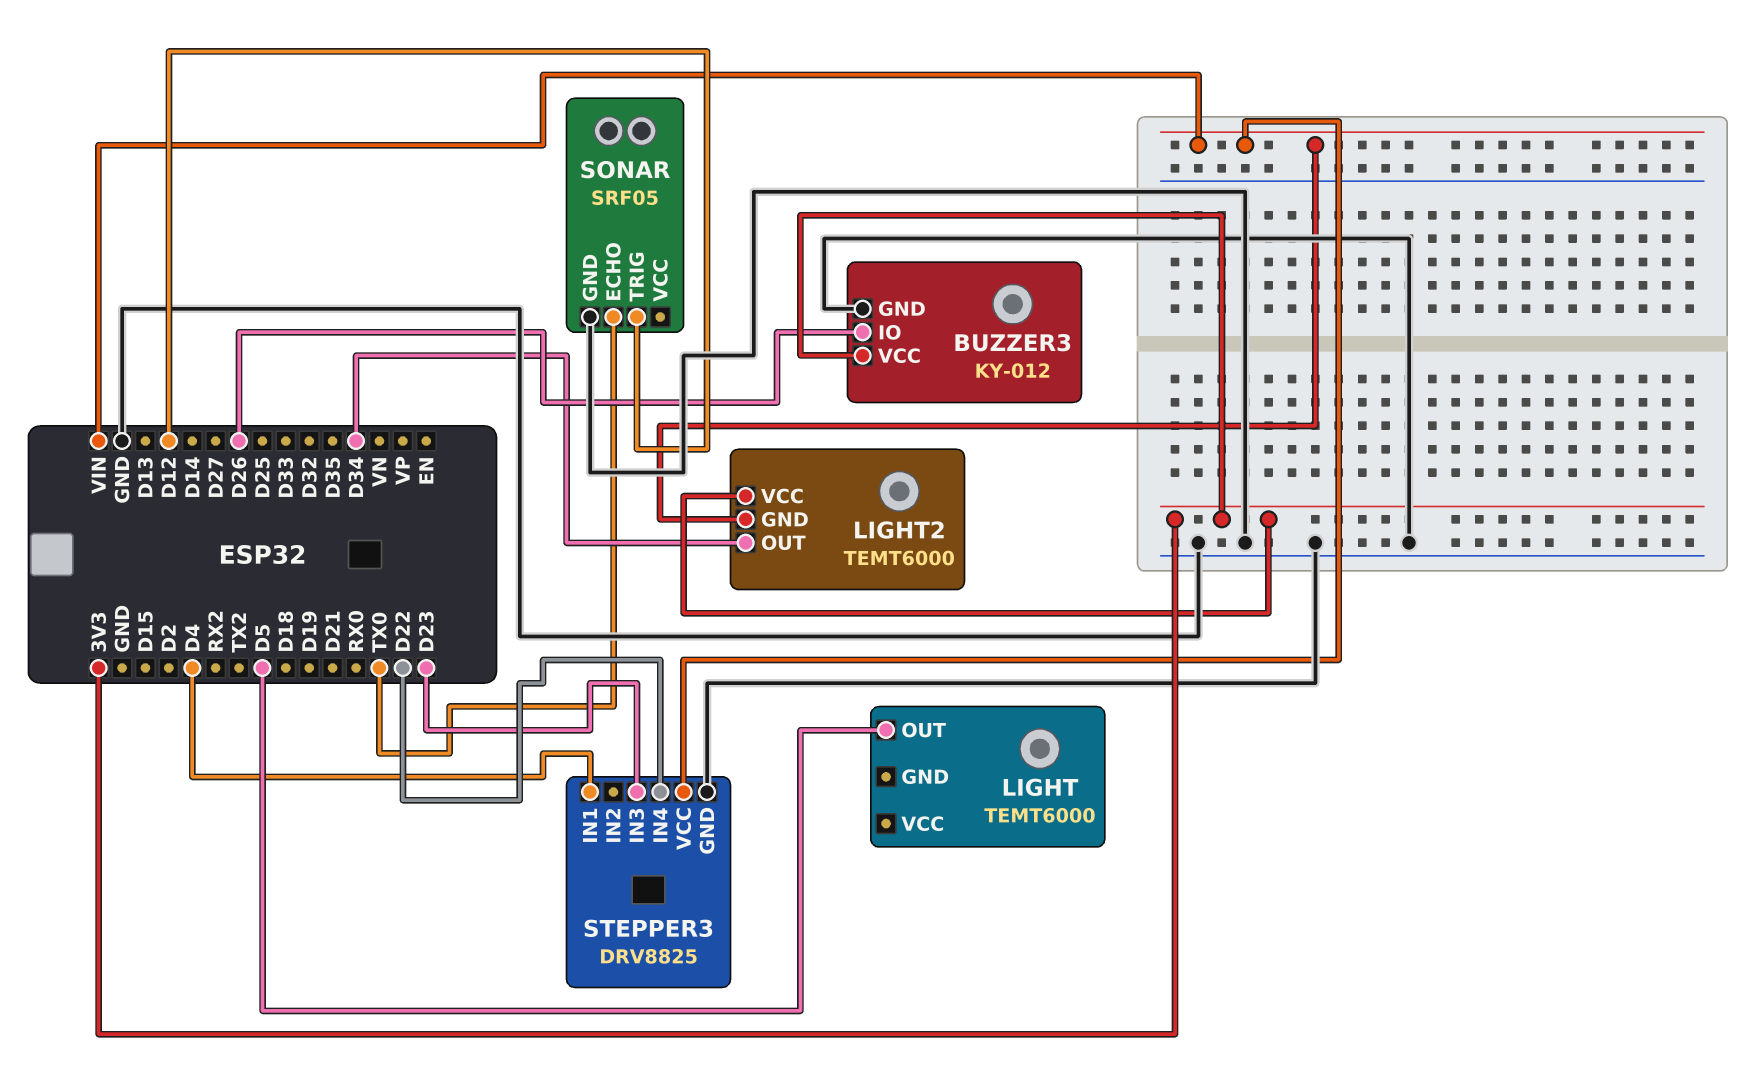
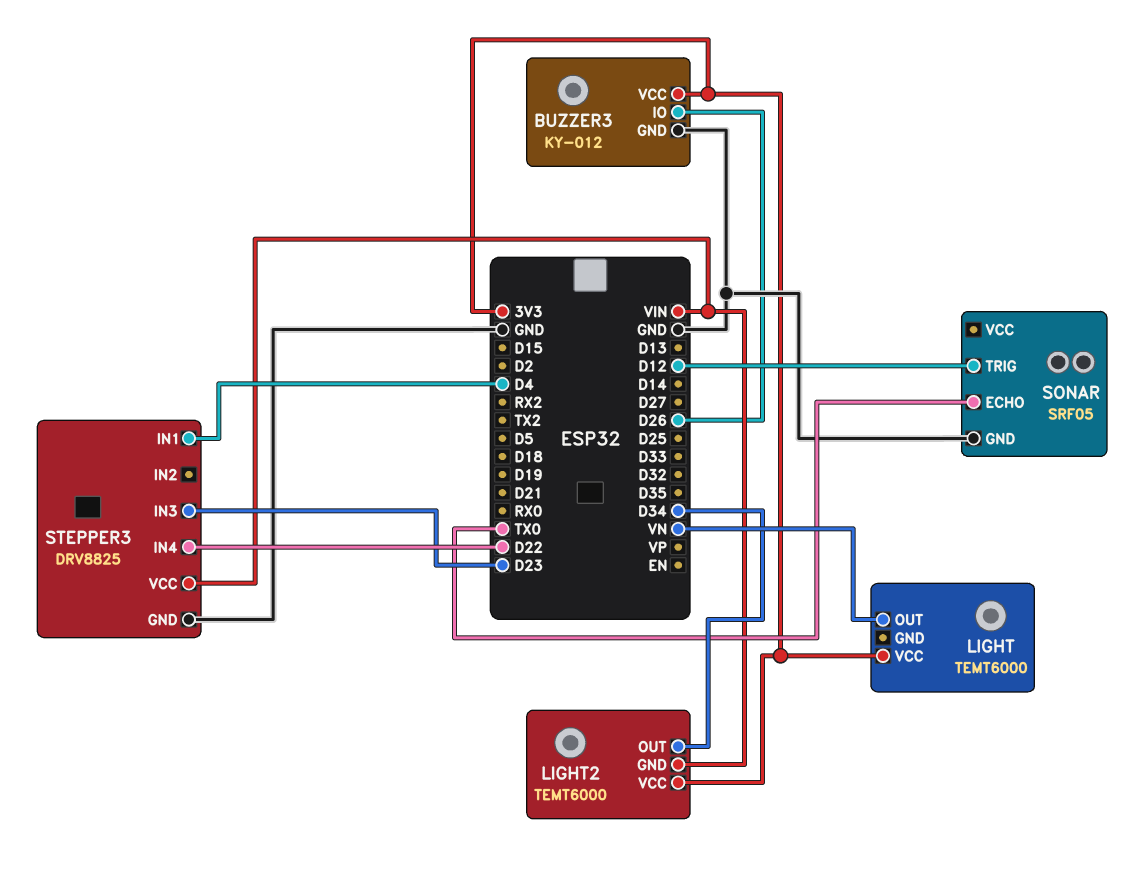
LIGHT pin OUT: D5 -> VN
LIGHT pin VCC: none -> 3V3

